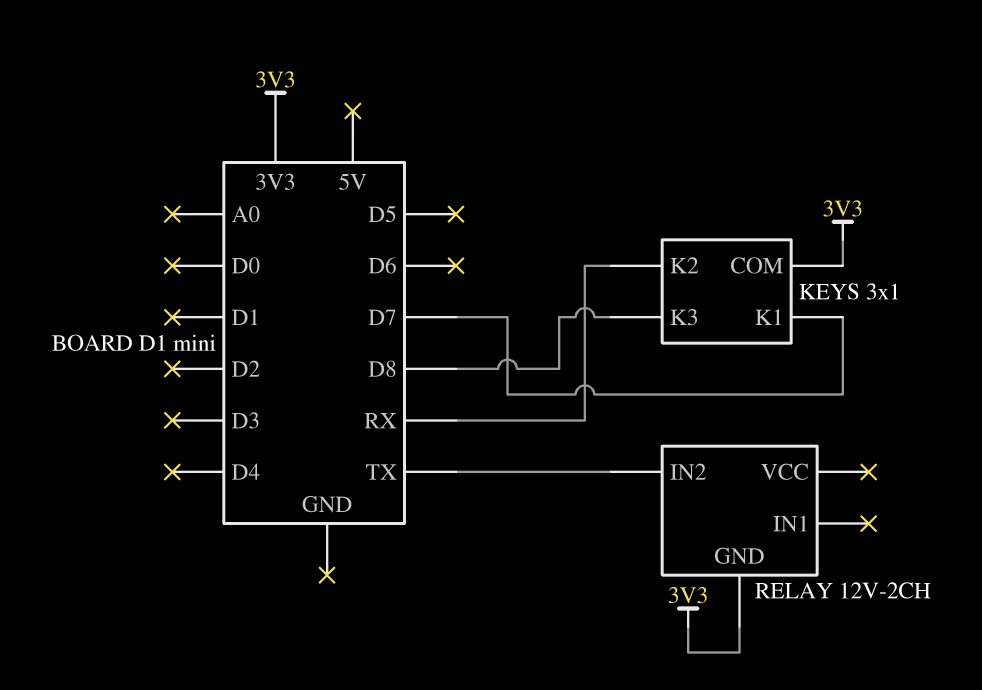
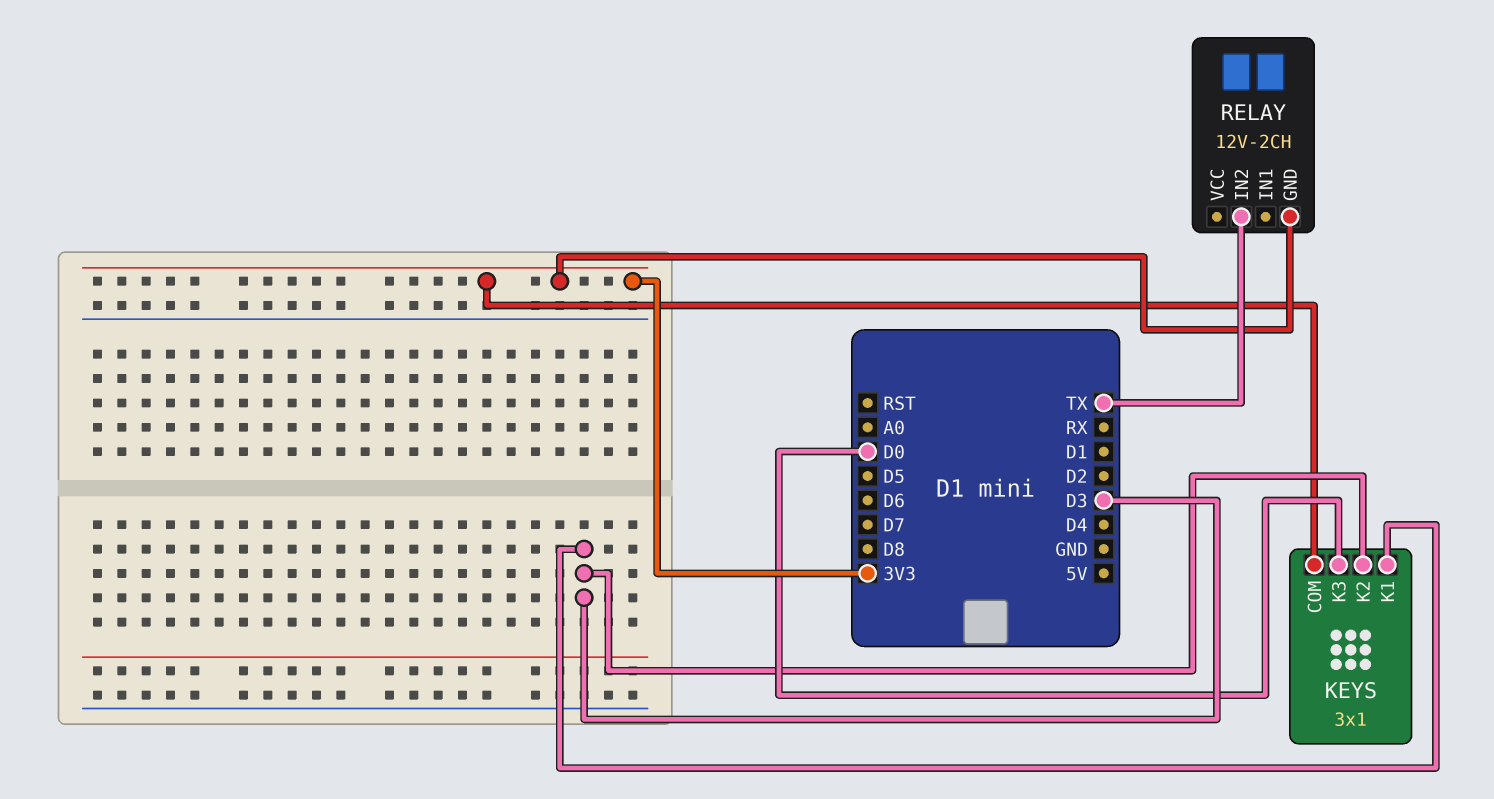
KEYS pin K1: D7 -> D3
KEYS pin K2: RX -> D3
KEYS pin K3: D8 -> D0

